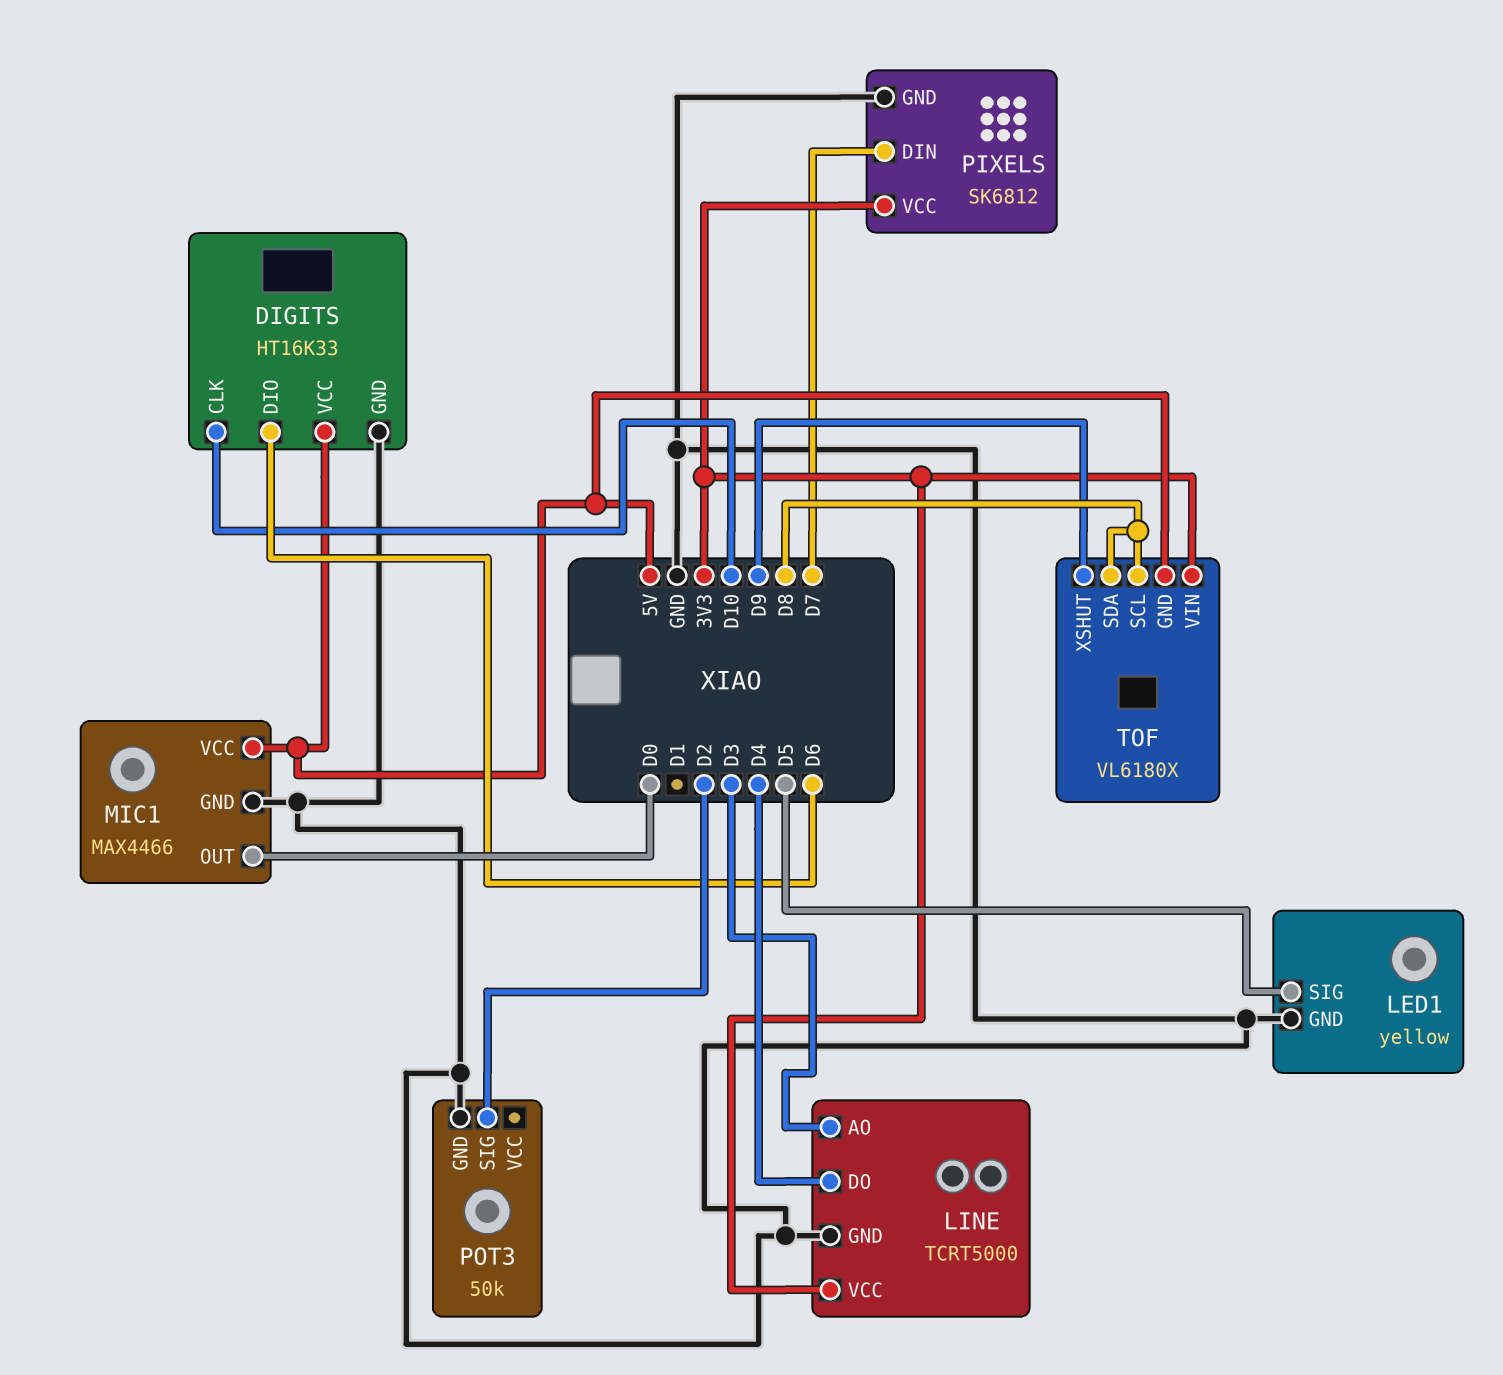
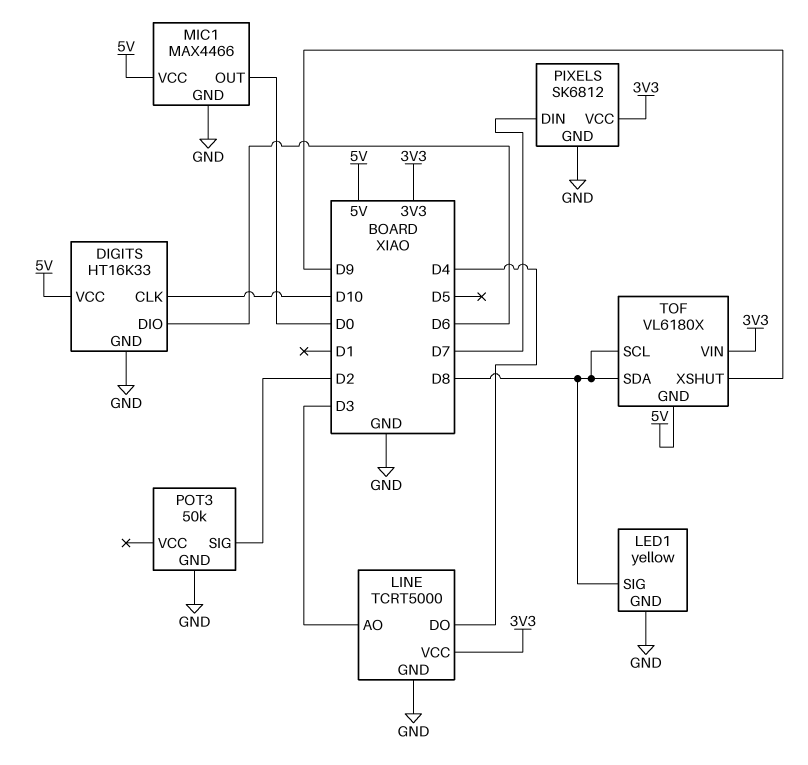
LED1 pin SIG: D5 -> D8

